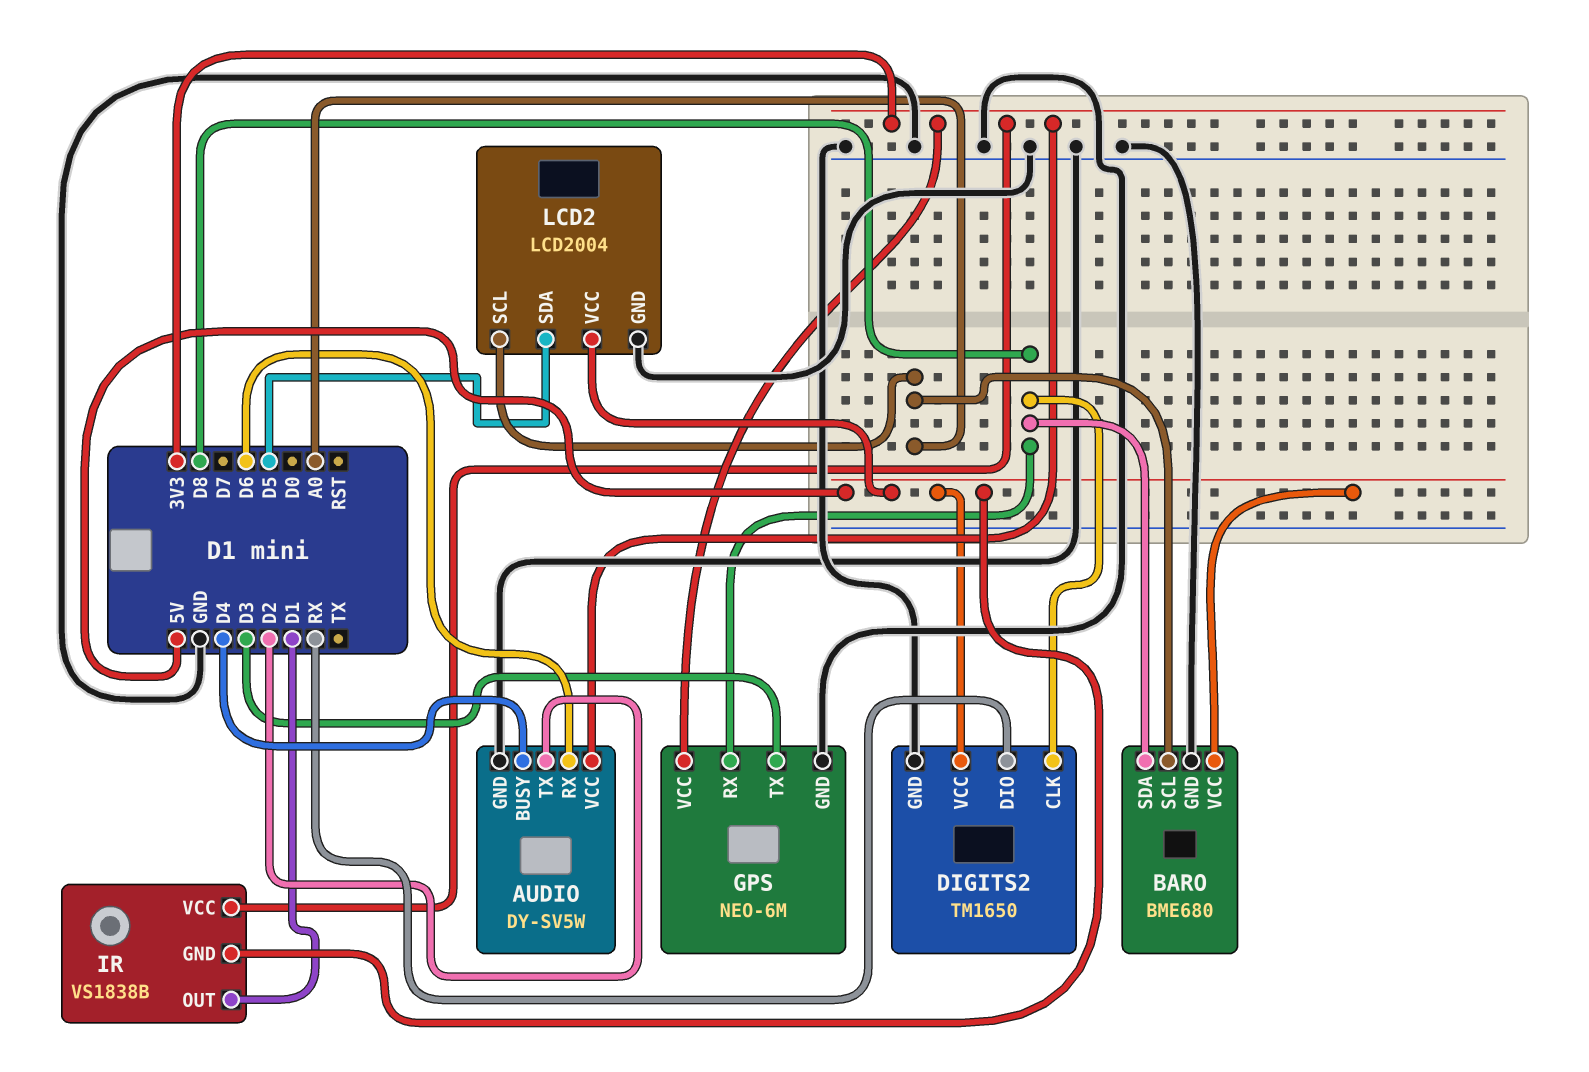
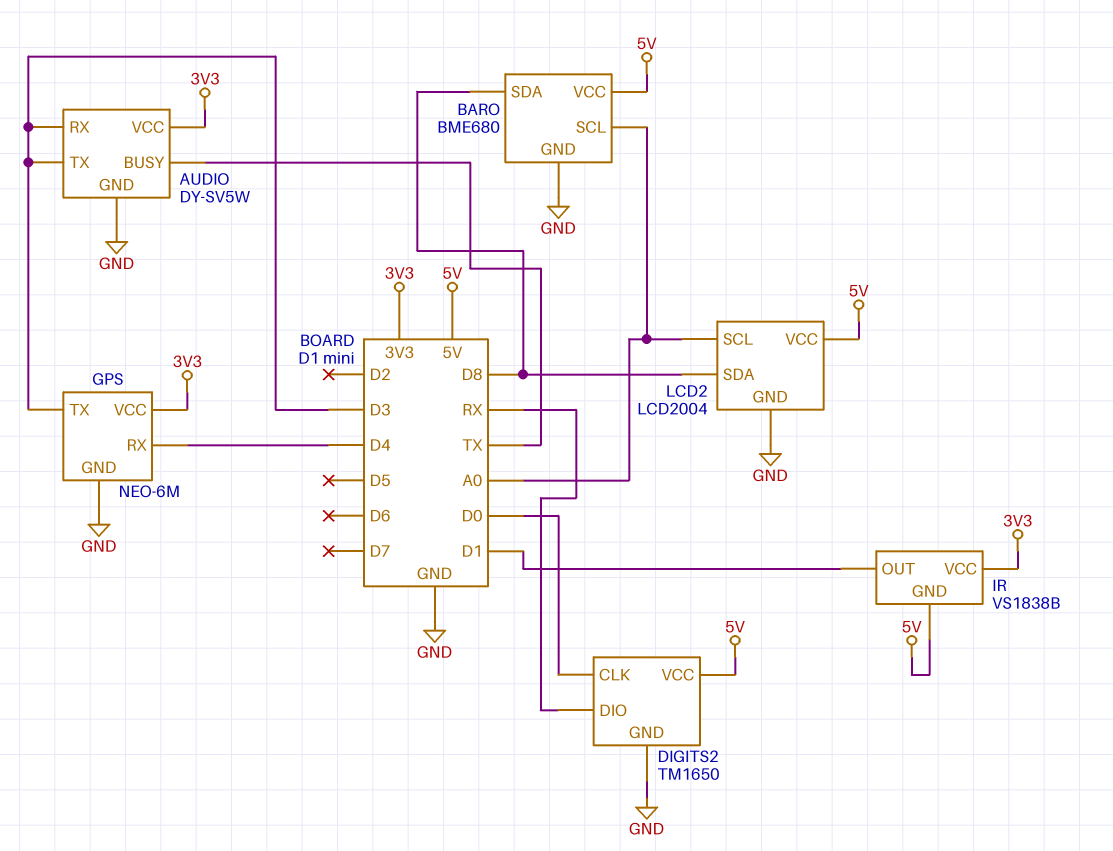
AUDIO pin BUSY: D4 -> TX
AUDIO pin RX: D6 -> D3
AUDIO pin TX: D2 -> D3
DIGITS2 pin CLK: D8 -> D0
GPS pin RX: D8 -> D4
LCD2 pin SDA: D5 -> D8

